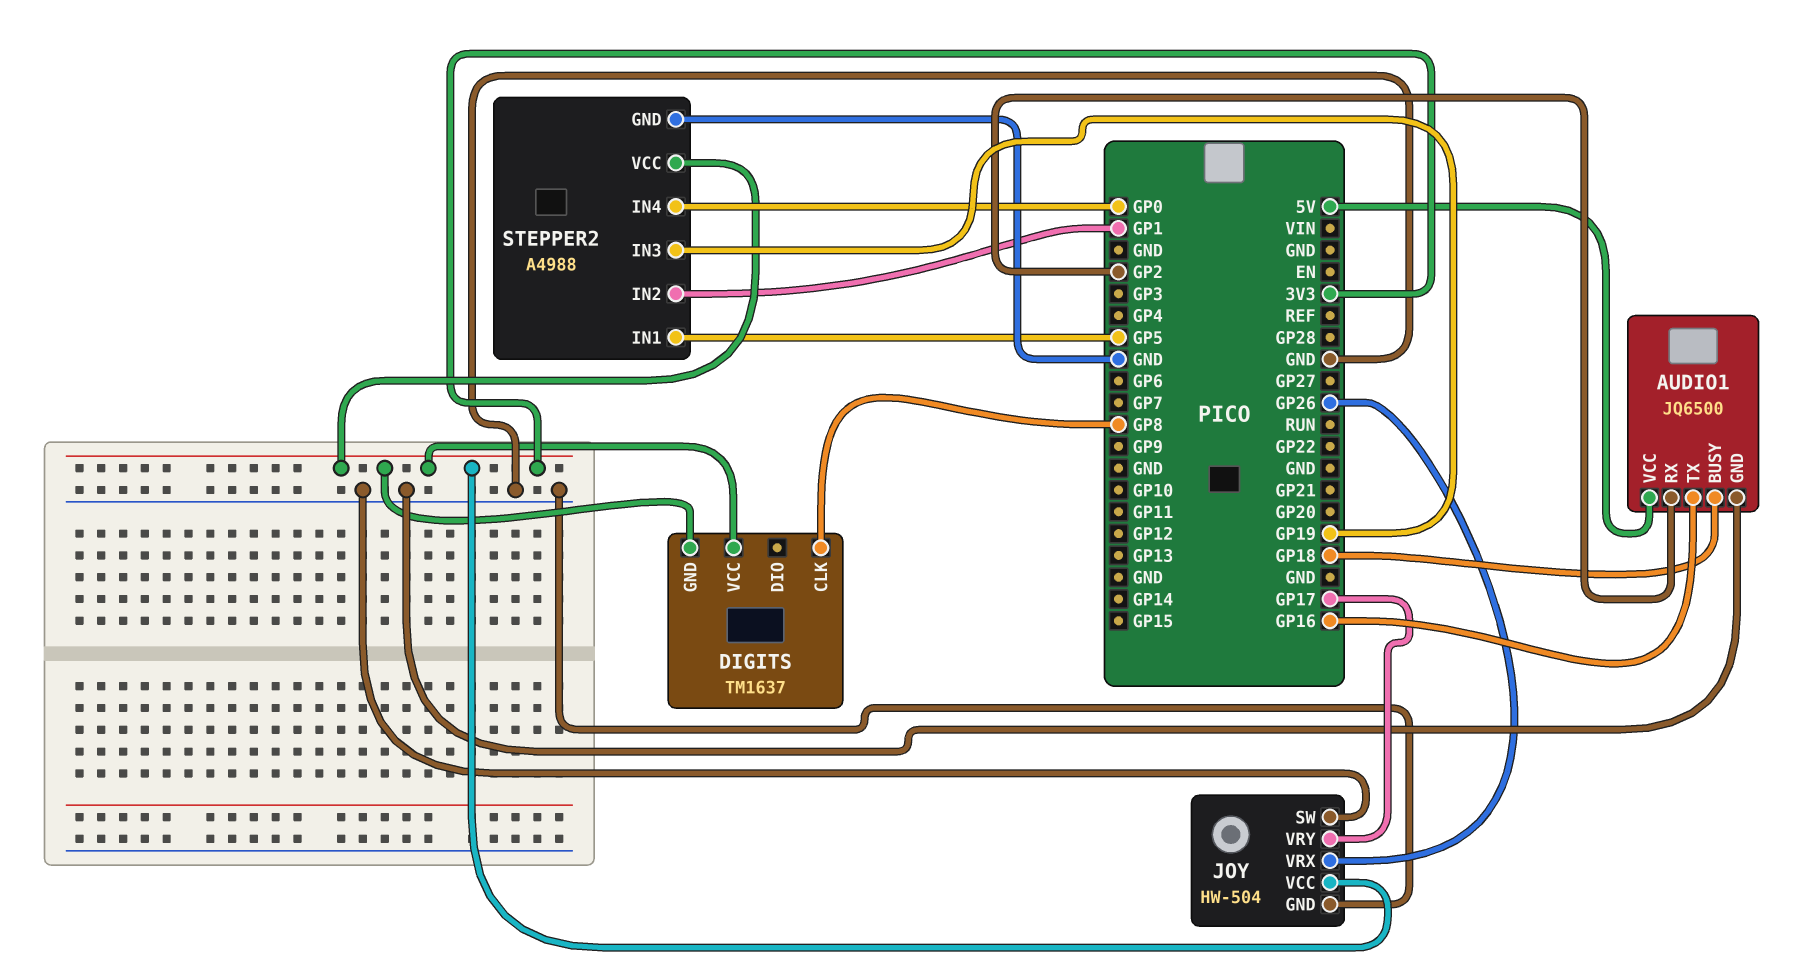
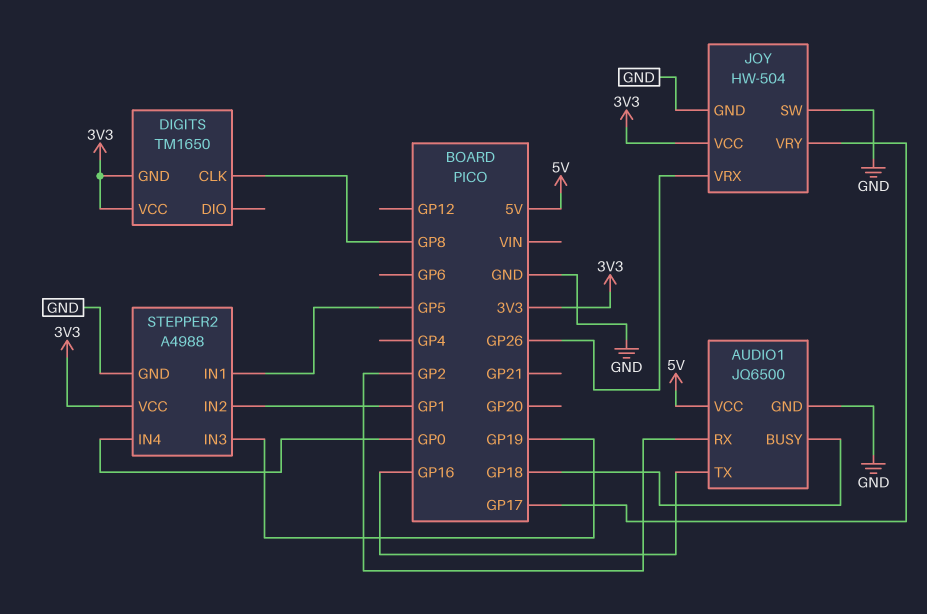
DIGITS: TM1637 -> TM1650

